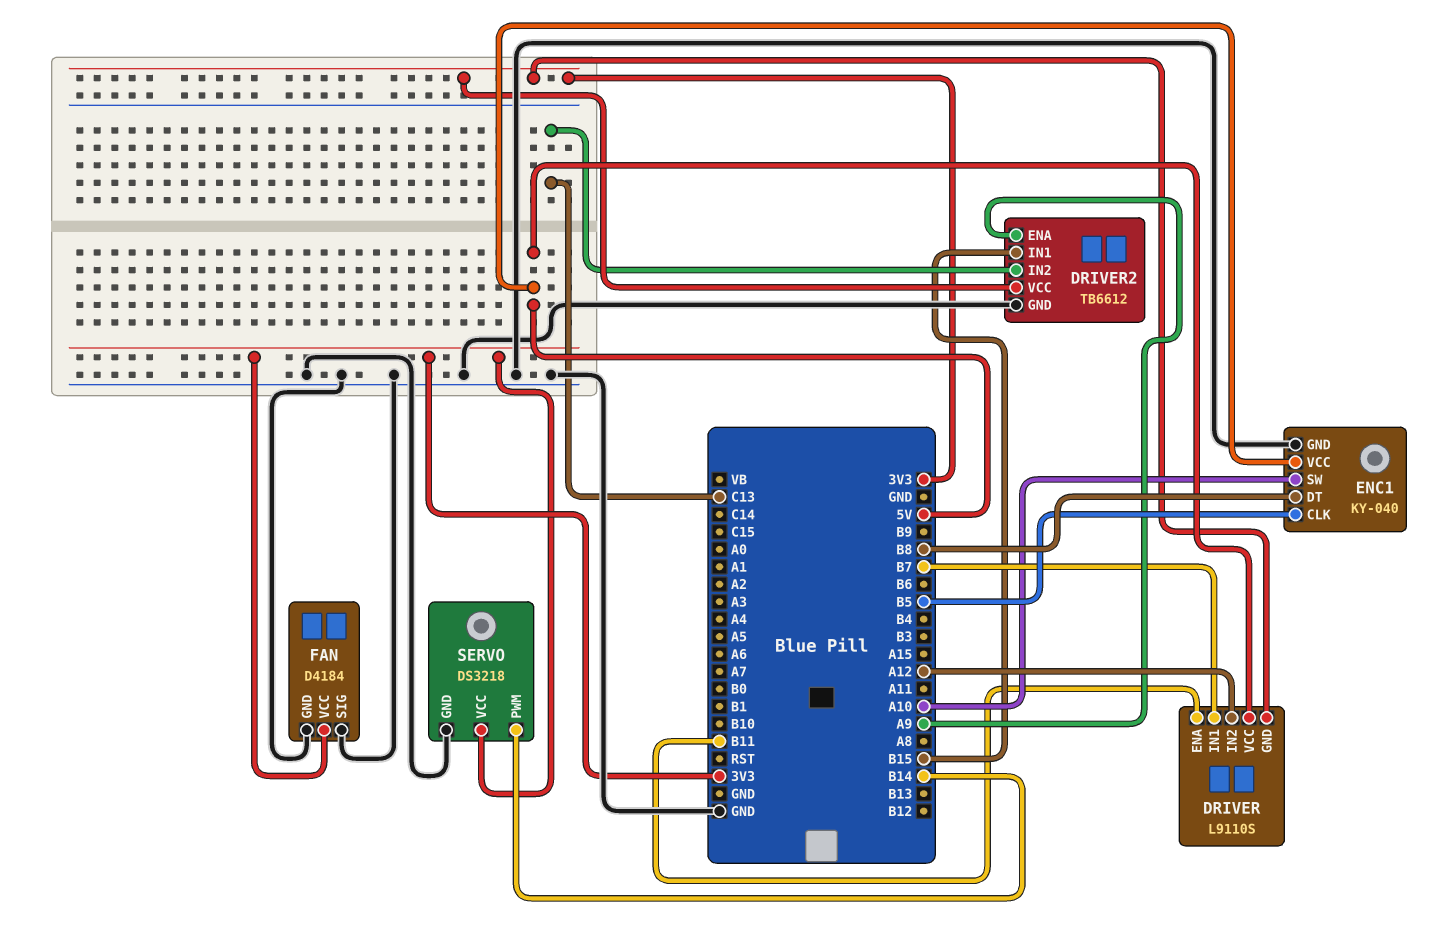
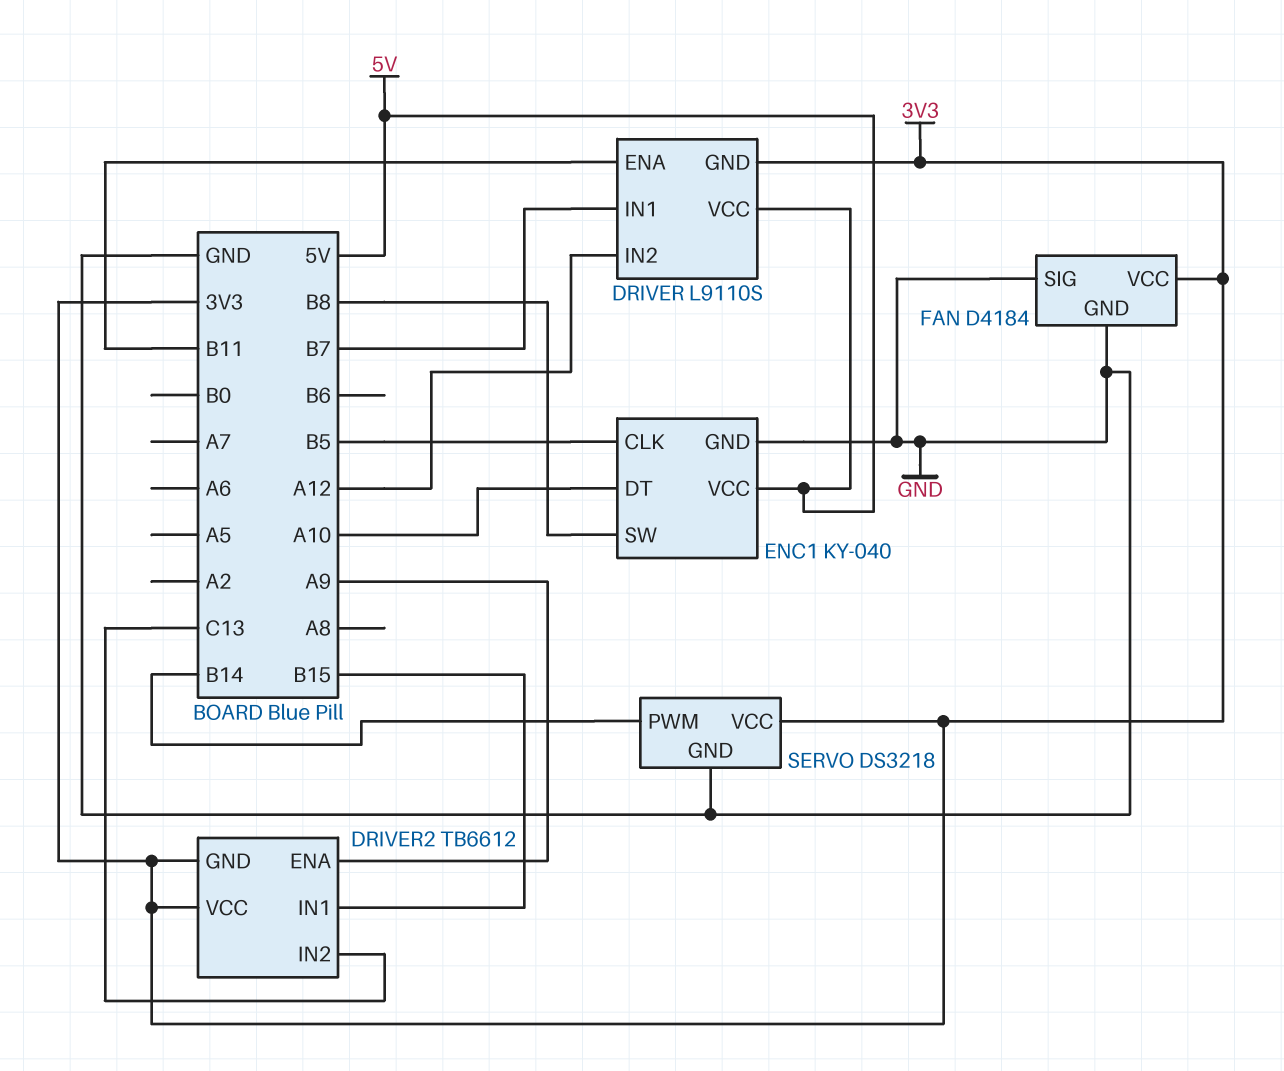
DRIVER2 pin GND: GND -> 3V3
ENC1 pin DT: B8 -> A10
ENC1 pin SW: A10 -> B8

